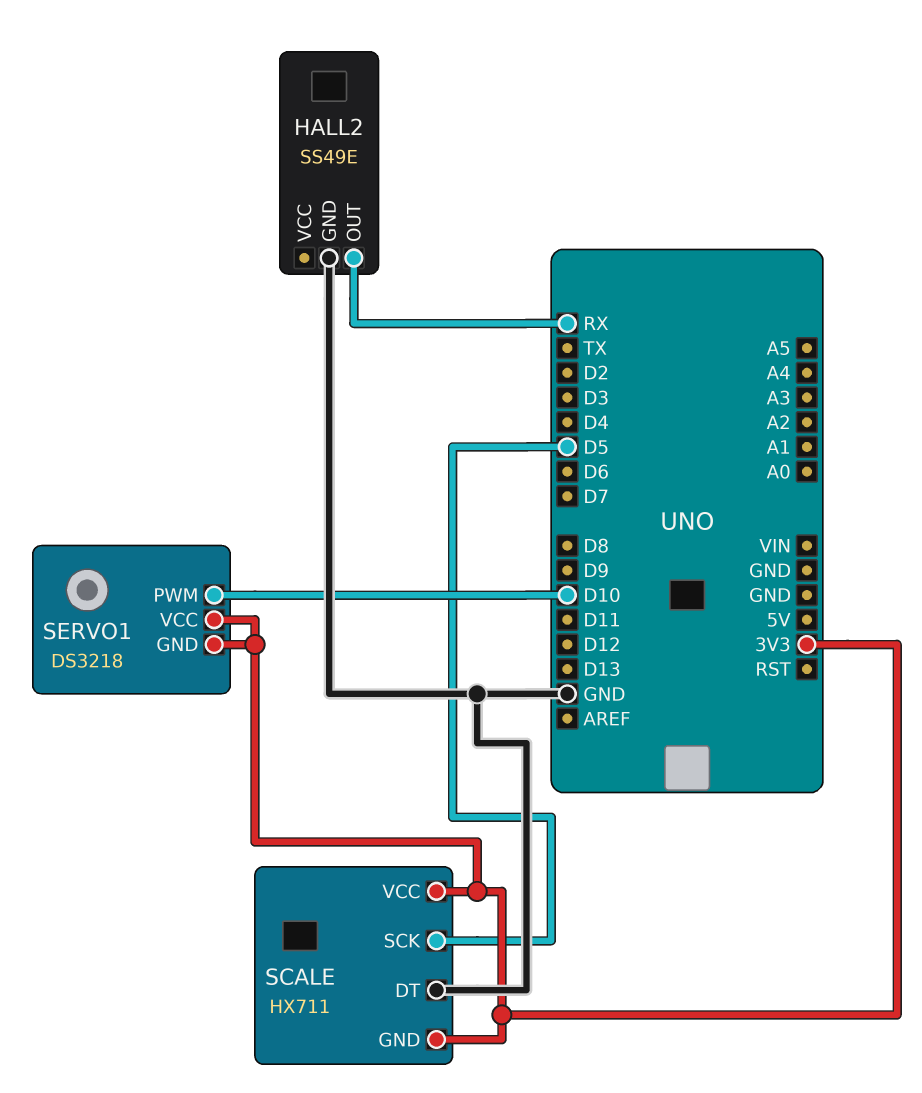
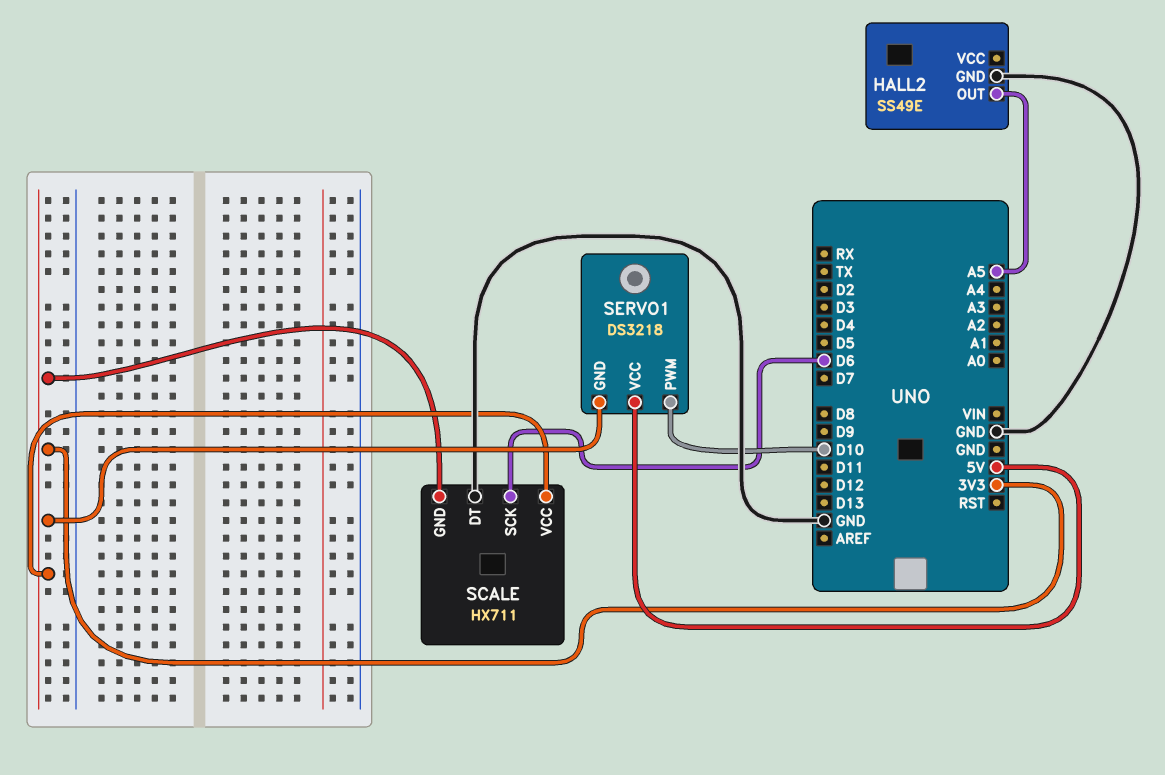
HALL2 pin OUT: RX -> A5
SCALE pin SCK: D5 -> D6
SERVO1 pin VCC: 3V3 -> 5V

